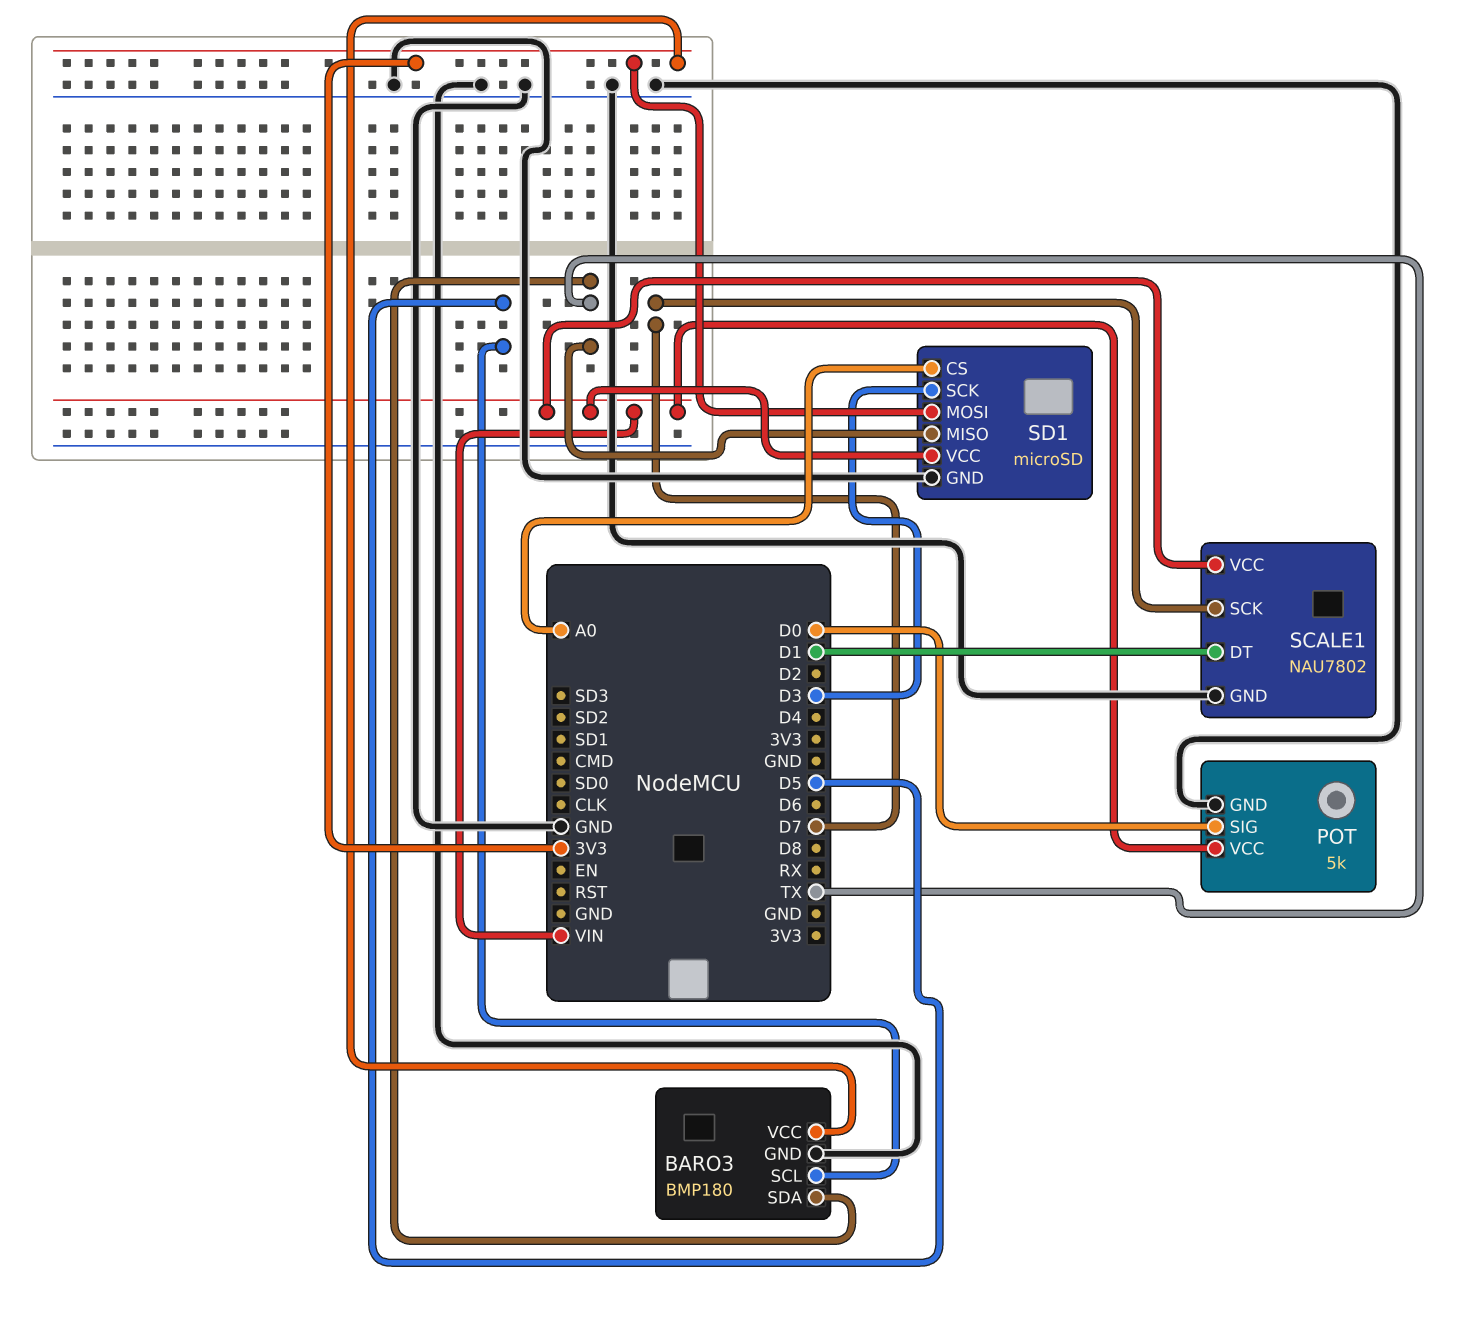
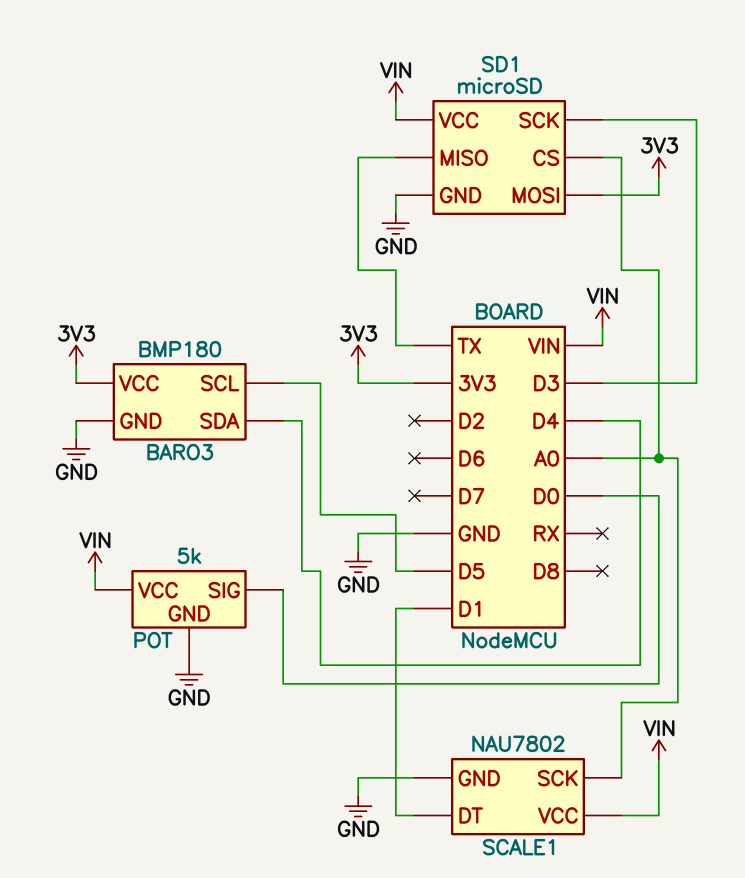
BARO3 pin SDA: TX -> D4
SCALE1 pin SCK: D7 -> A0

